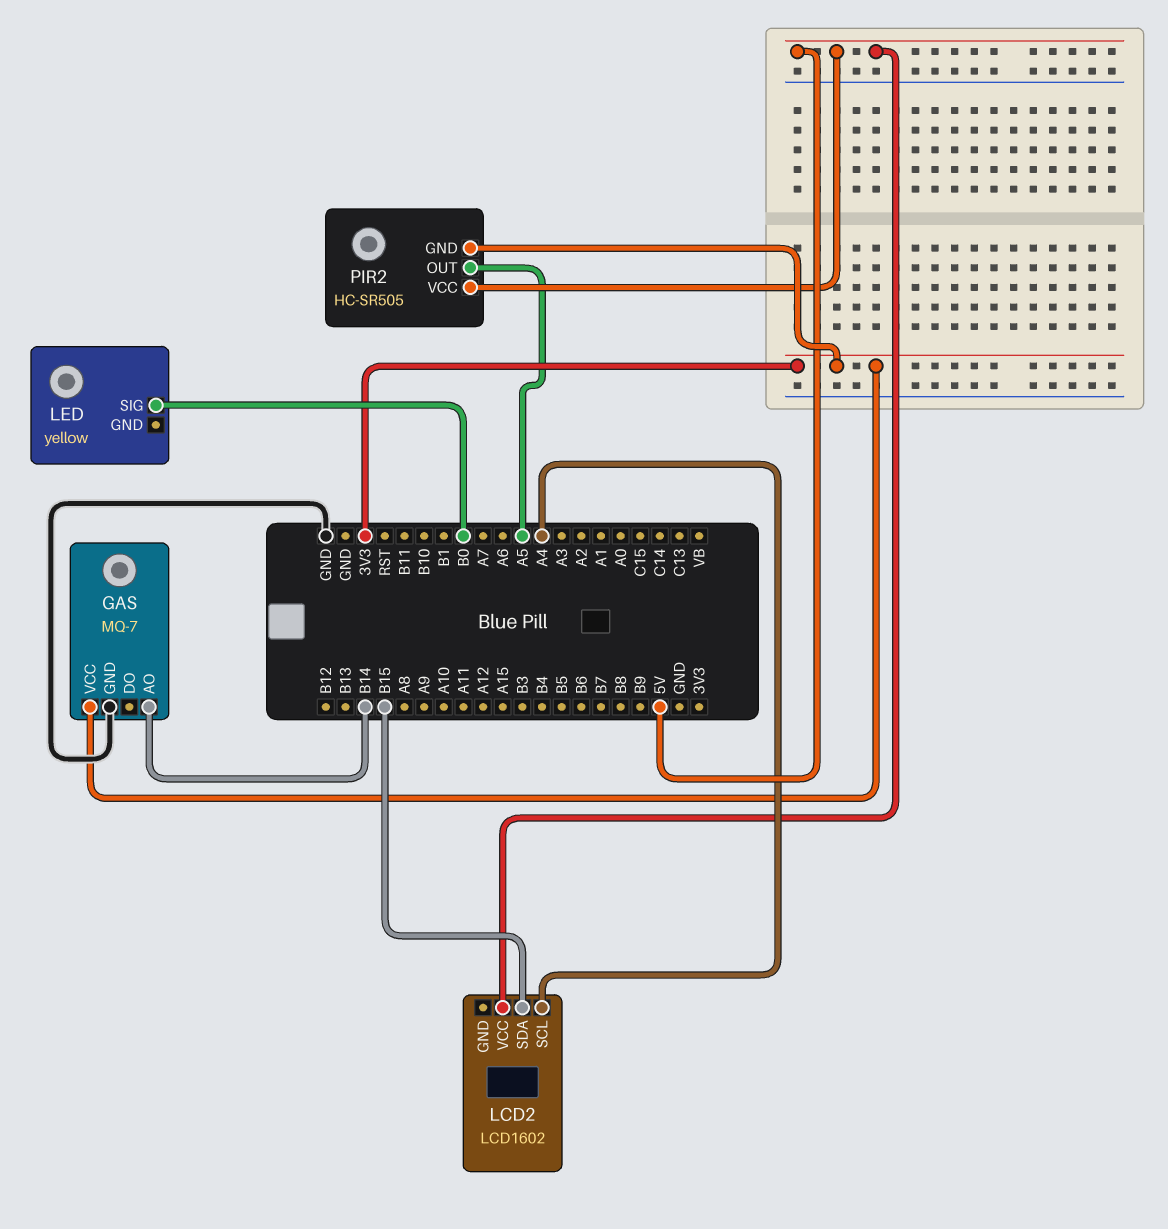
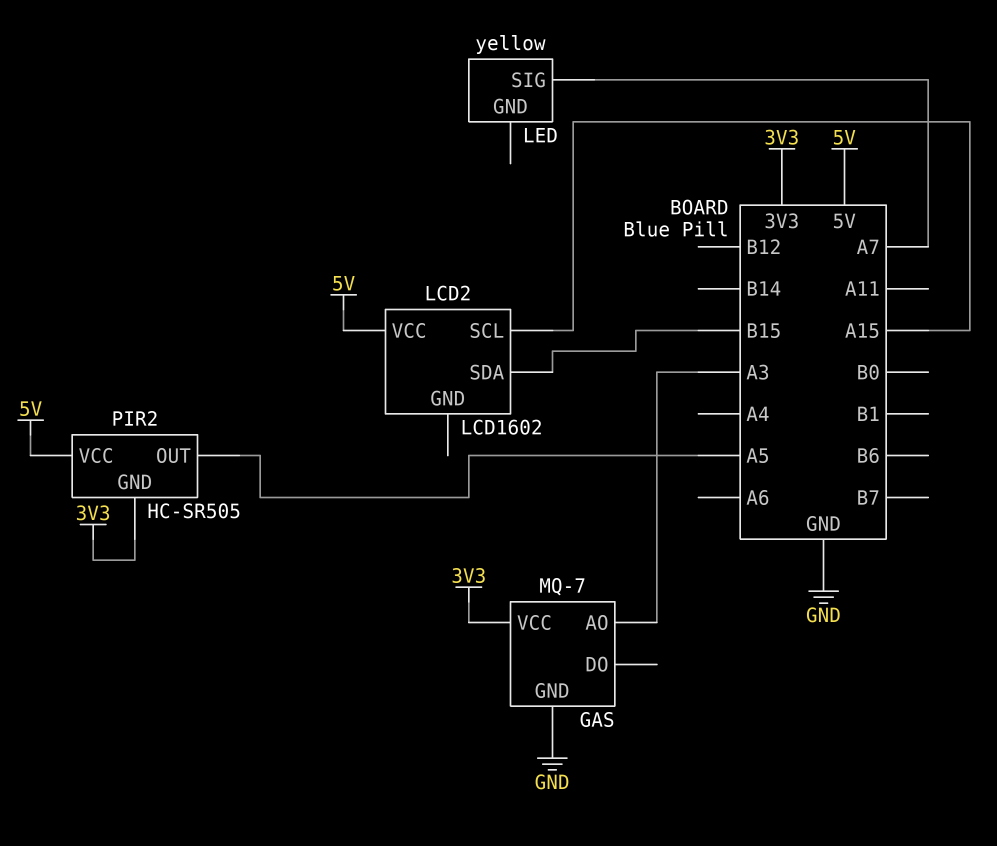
GAS pin AO: B14 -> A3
LCD2 pin SCL: A4 -> A15
LED pin SIG: B0 -> A7

